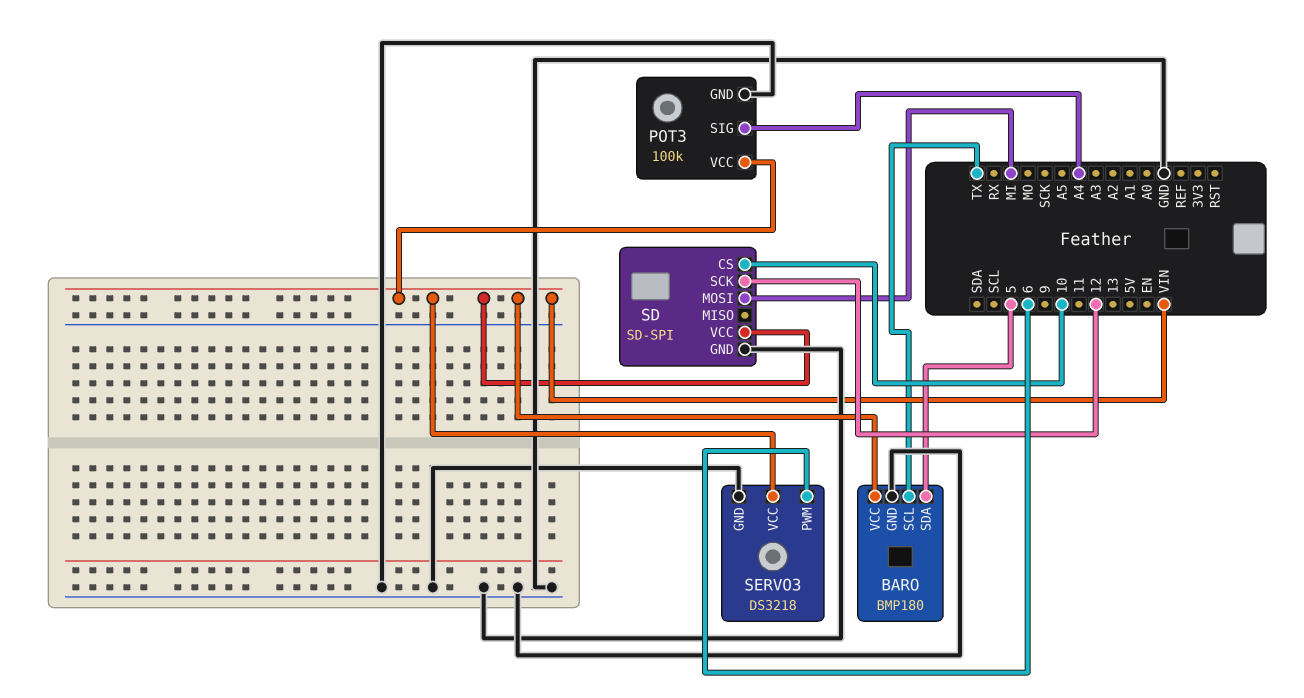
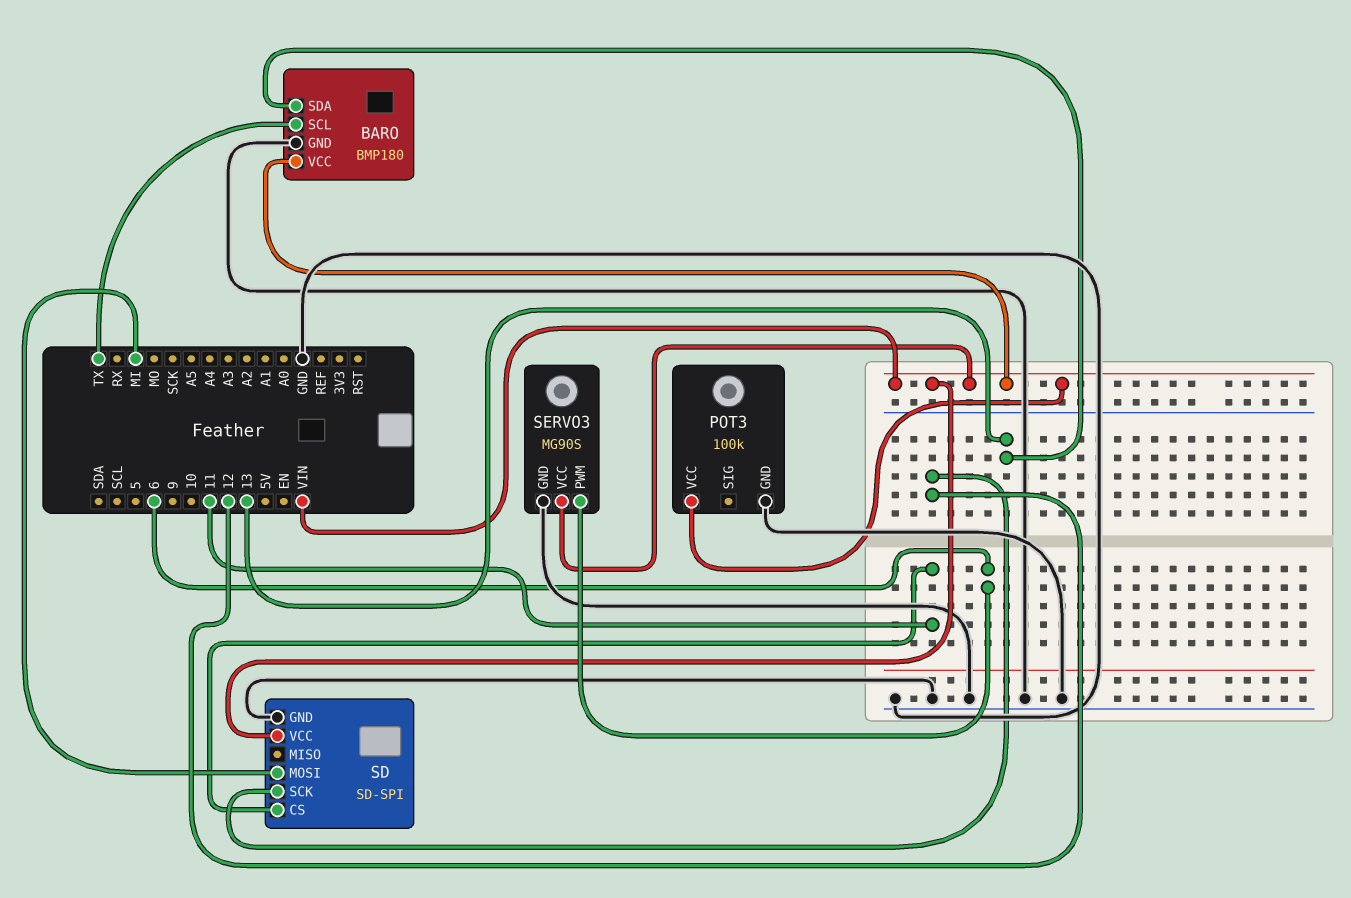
BARO pin SDA: 5 -> 13
POT3 pin SIG: A4 -> none
SD pin CS: 10 -> 11
SERVO3: DS3218 -> MG90S

